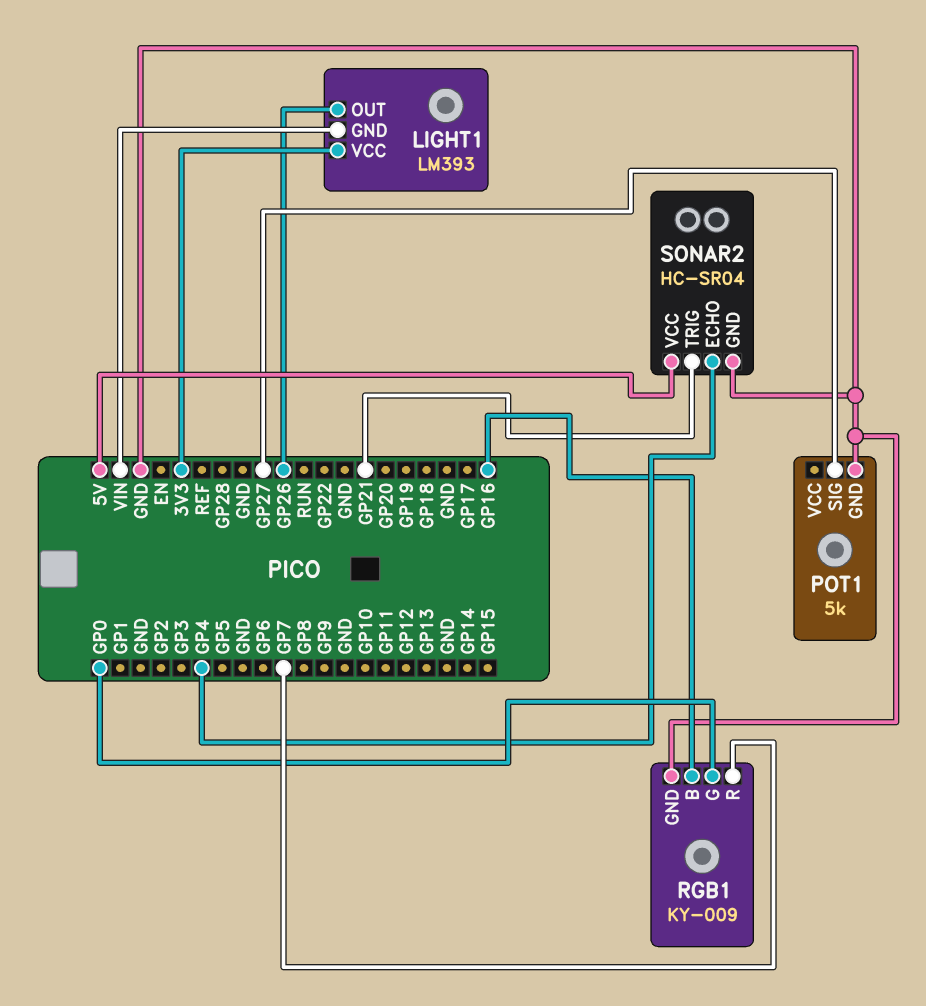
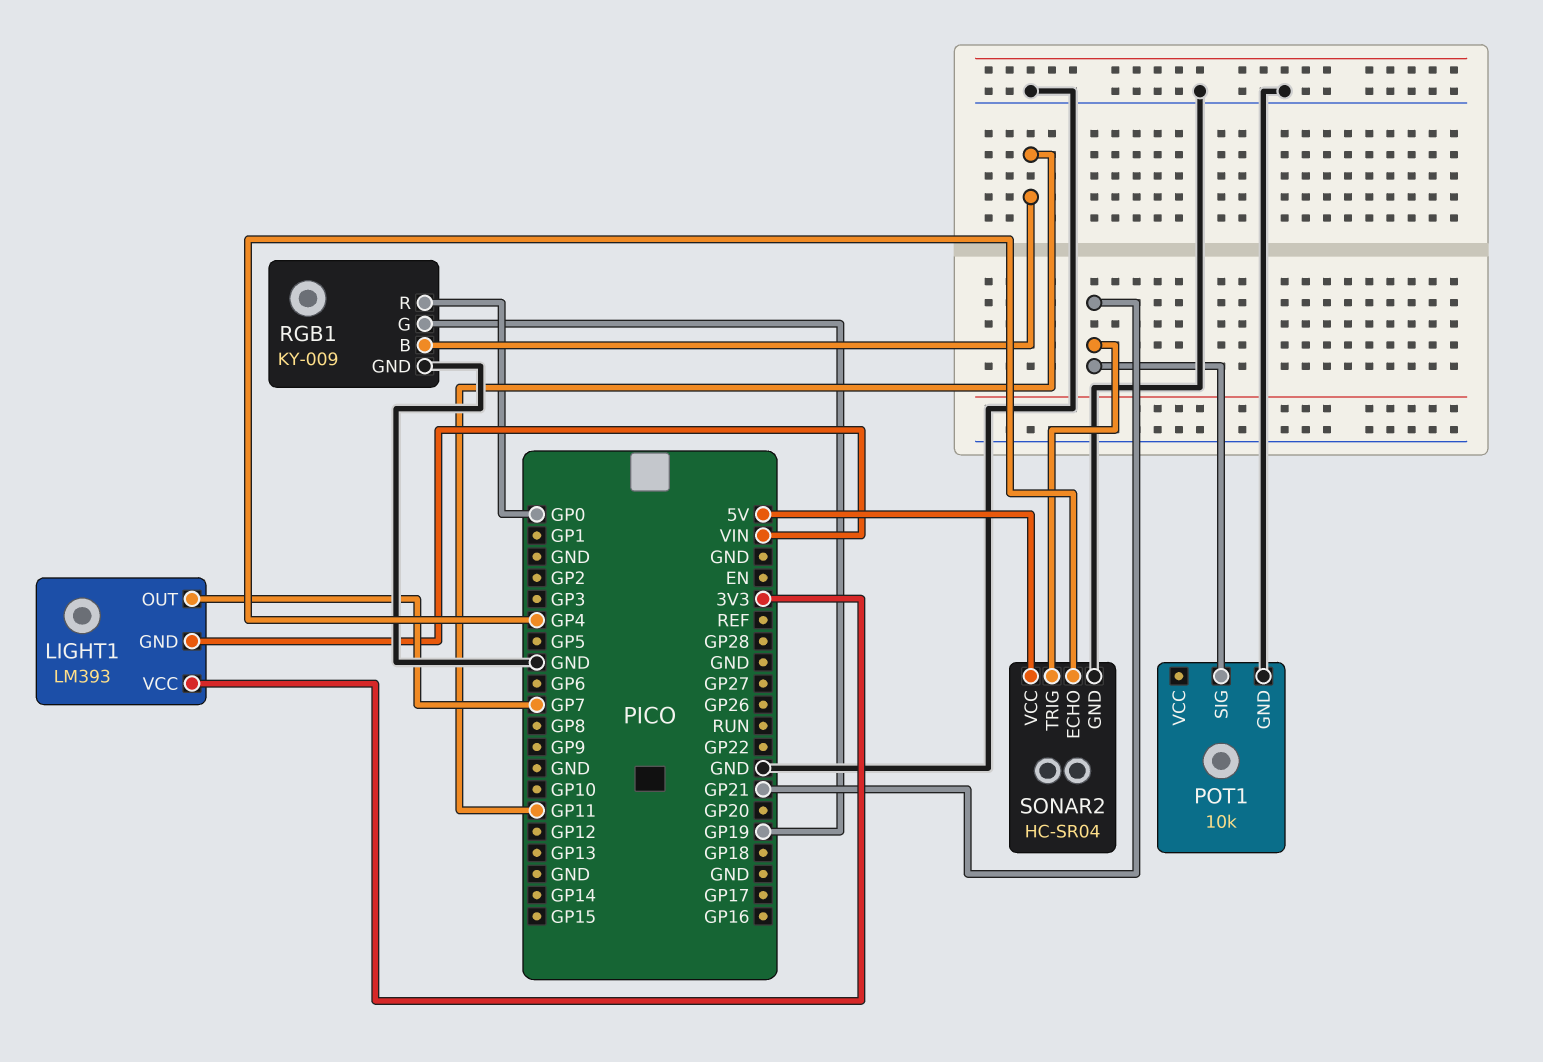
LIGHT1 pin OUT: GP26 -> GP7
POT1: 5k -> 10k
POT1 pin SIG: GP27 -> GP21
RGB1 pin B: GP16 -> GP11
RGB1 pin G: GP0 -> GP19
RGB1 pin R: GP7 -> GP0

